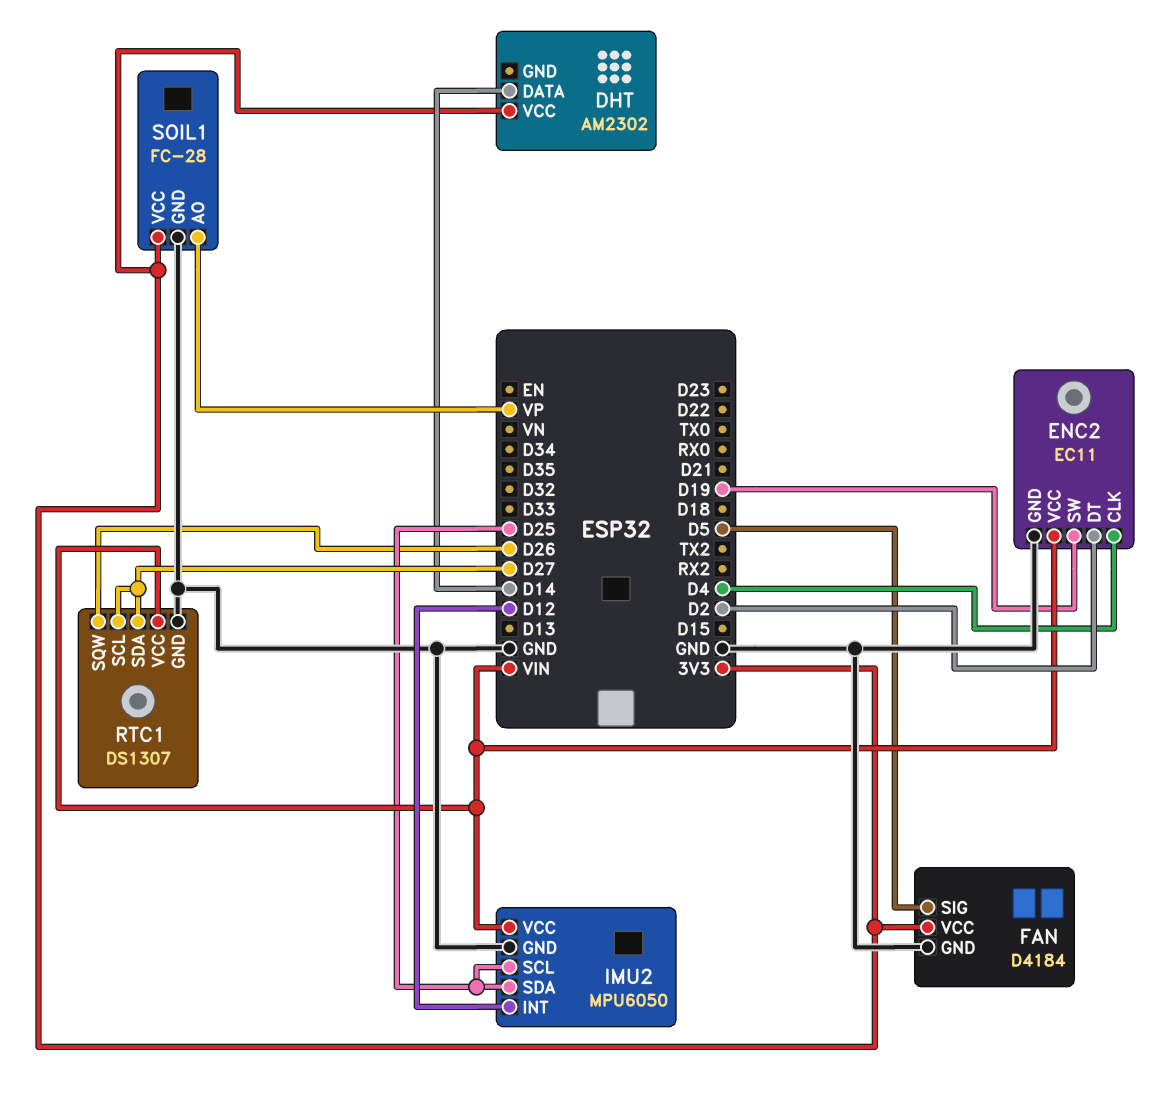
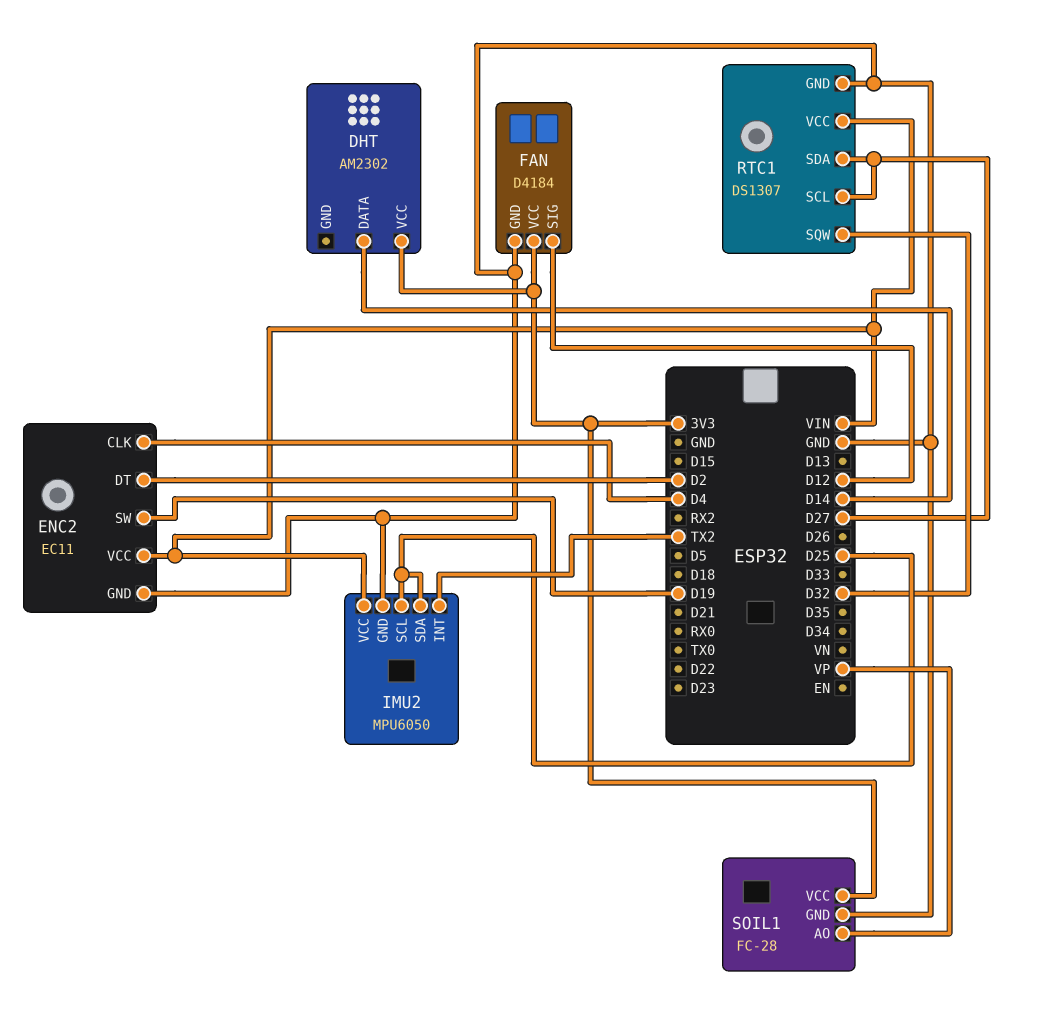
FAN pin SIG: D5 -> D12
IMU2 pin INT: D12 -> TX2
RTC1 pin SQW: D26 -> D32

